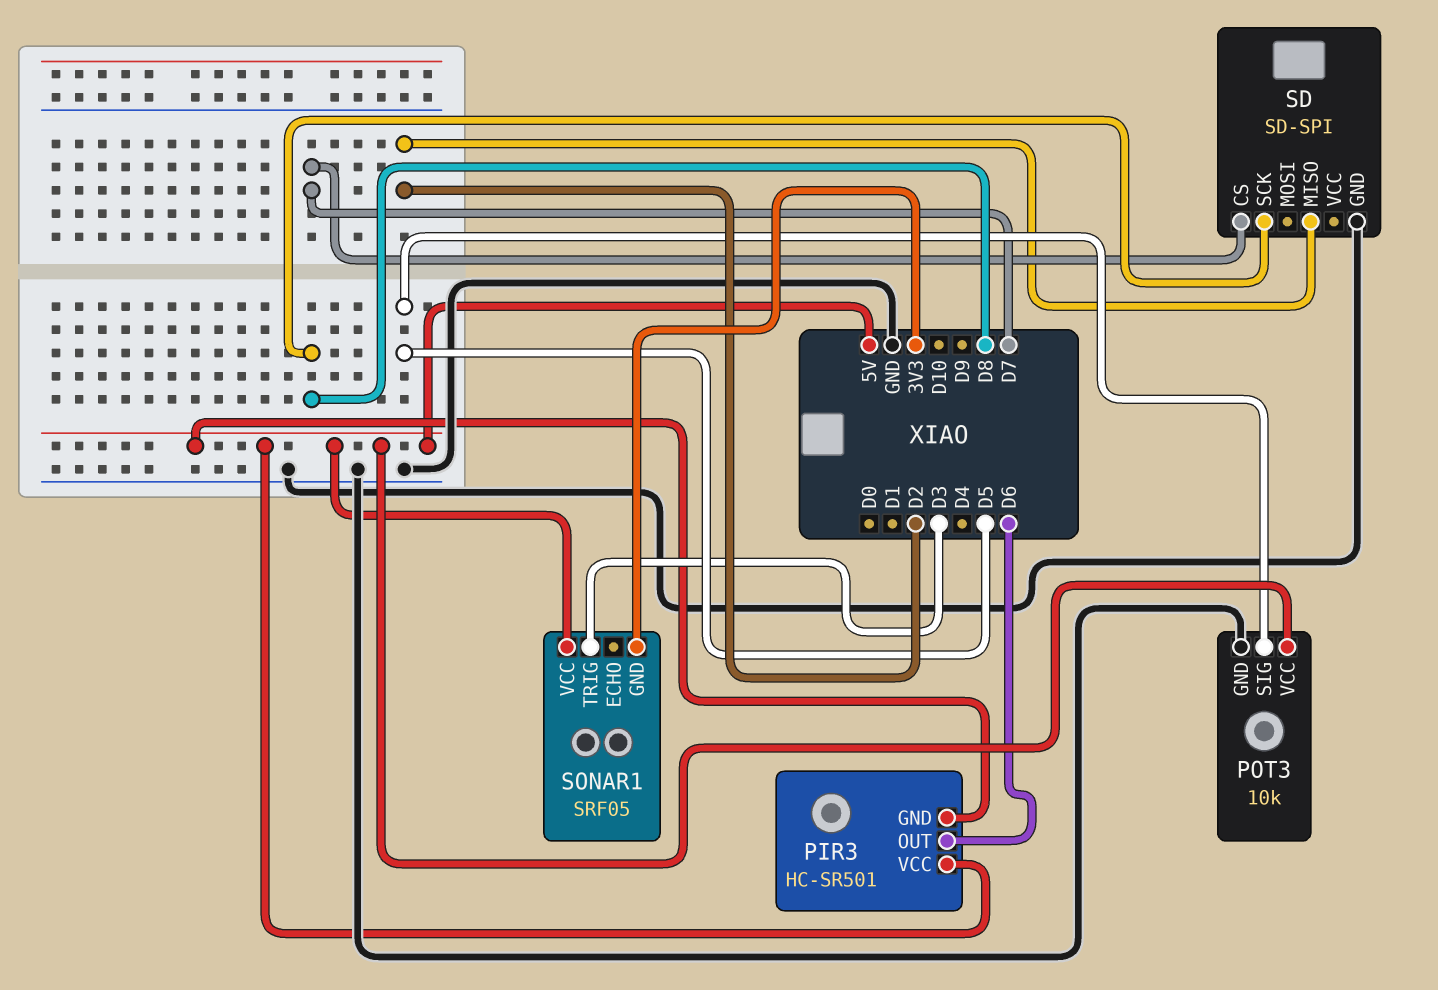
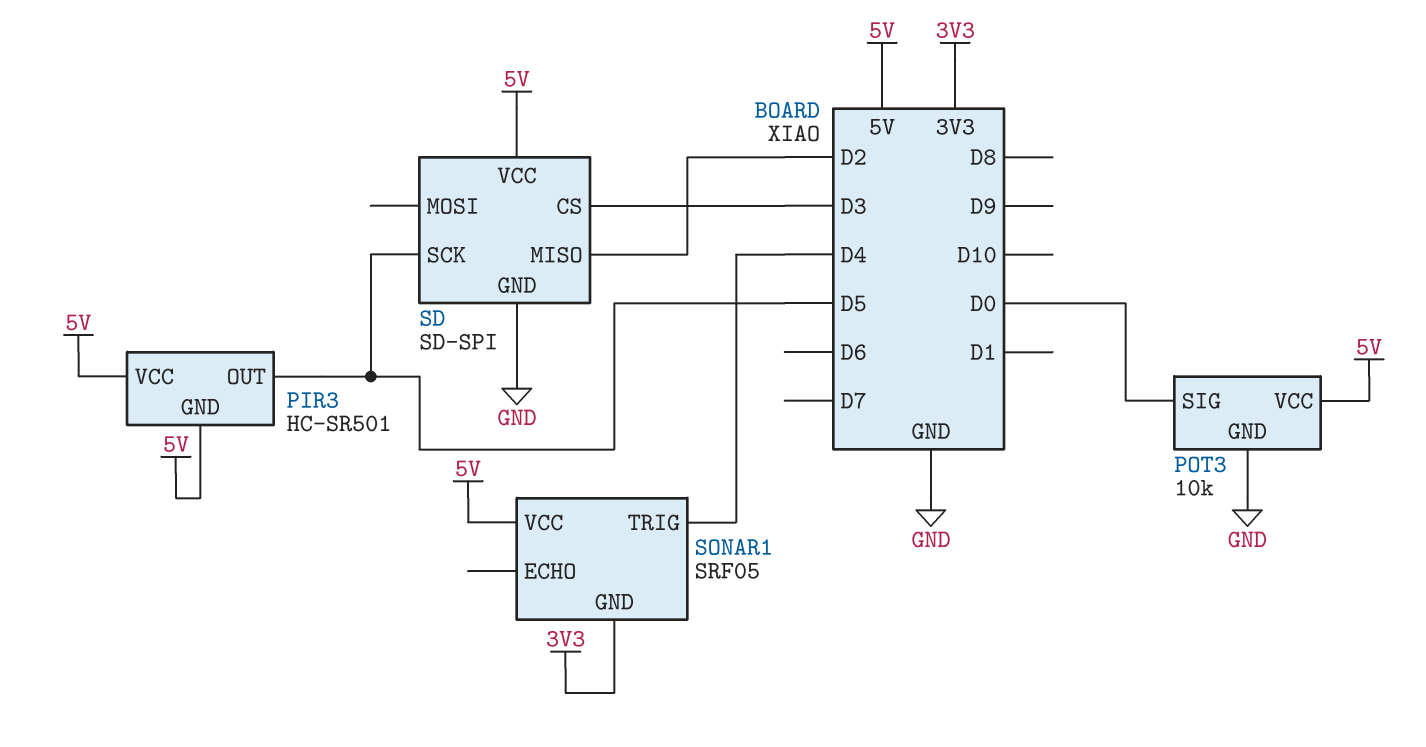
PIR3 pin OUT: D6 -> D5
POT3 pin SIG: D5 -> D0
SD pin CS: D7 -> D3
SD pin SCK: D8 -> D5
SD pin VCC: none -> 5V
SONAR1 pin TRIG: D3 -> D4

